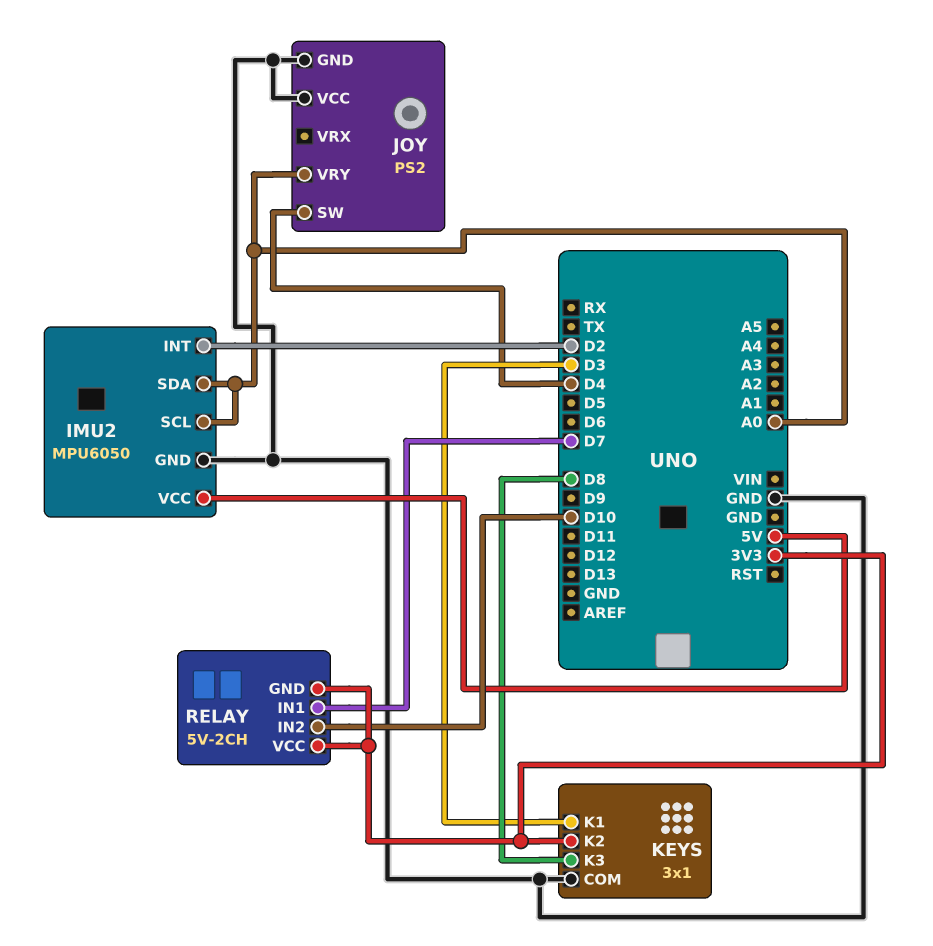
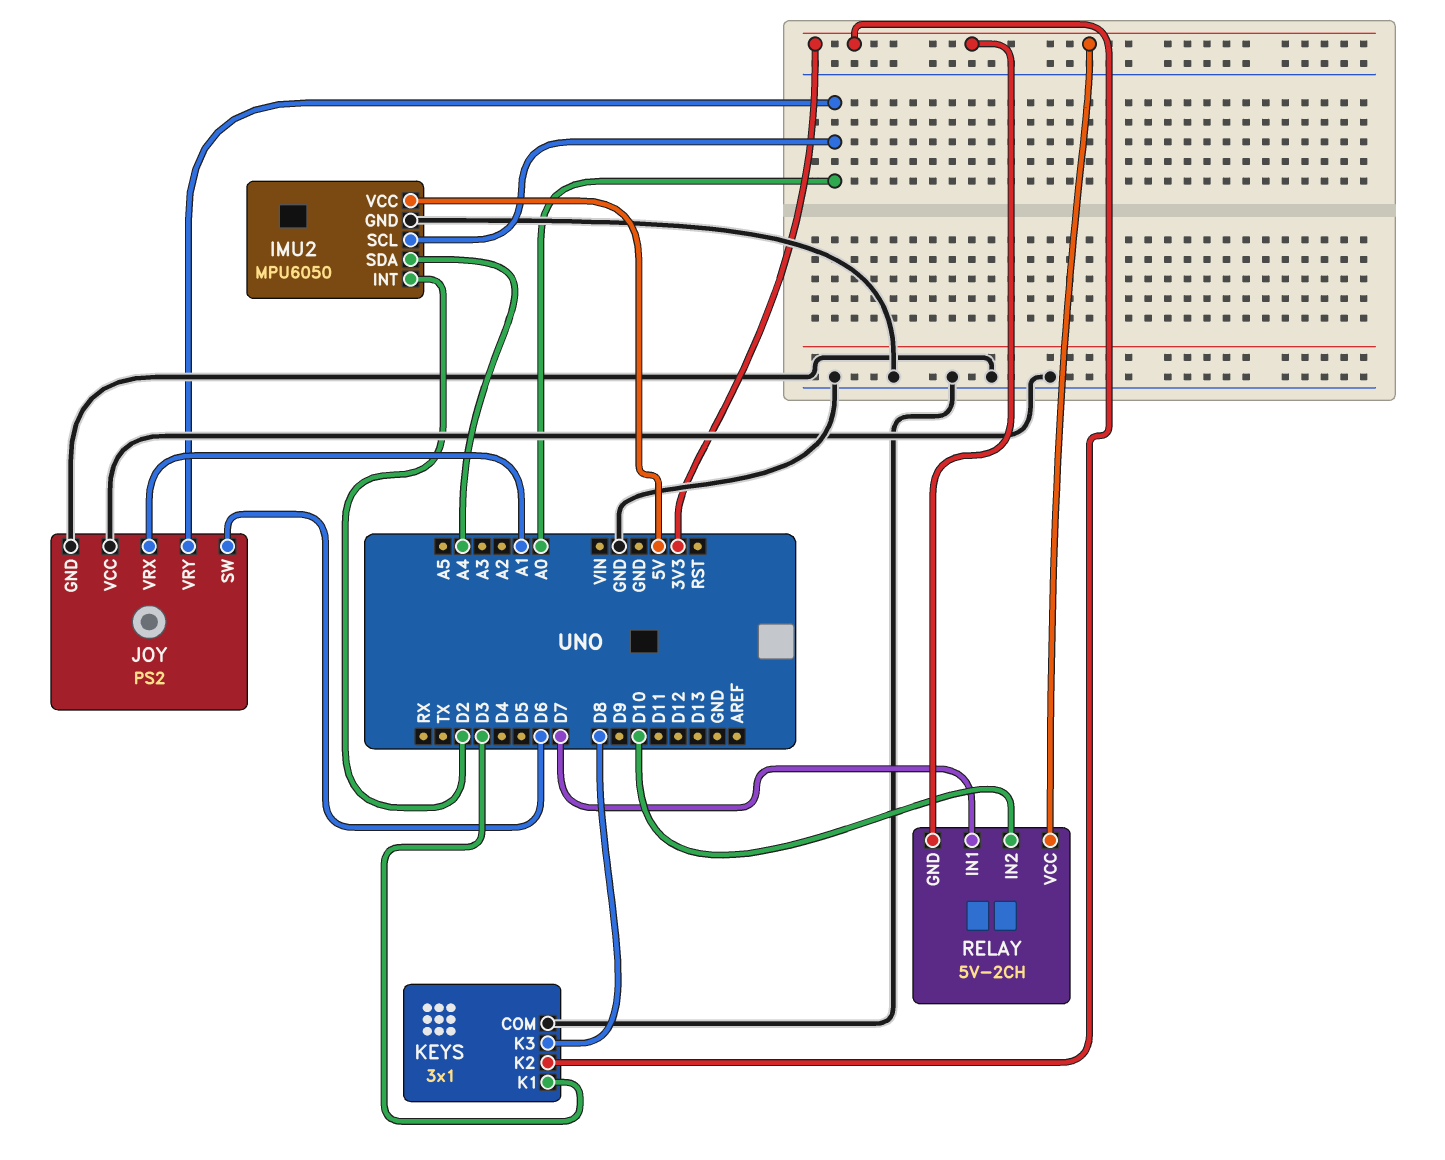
IMU2 pin SDA: A0 -> A4
JOY pin SW: D4 -> D6
JOY pin VRX: none -> A1

